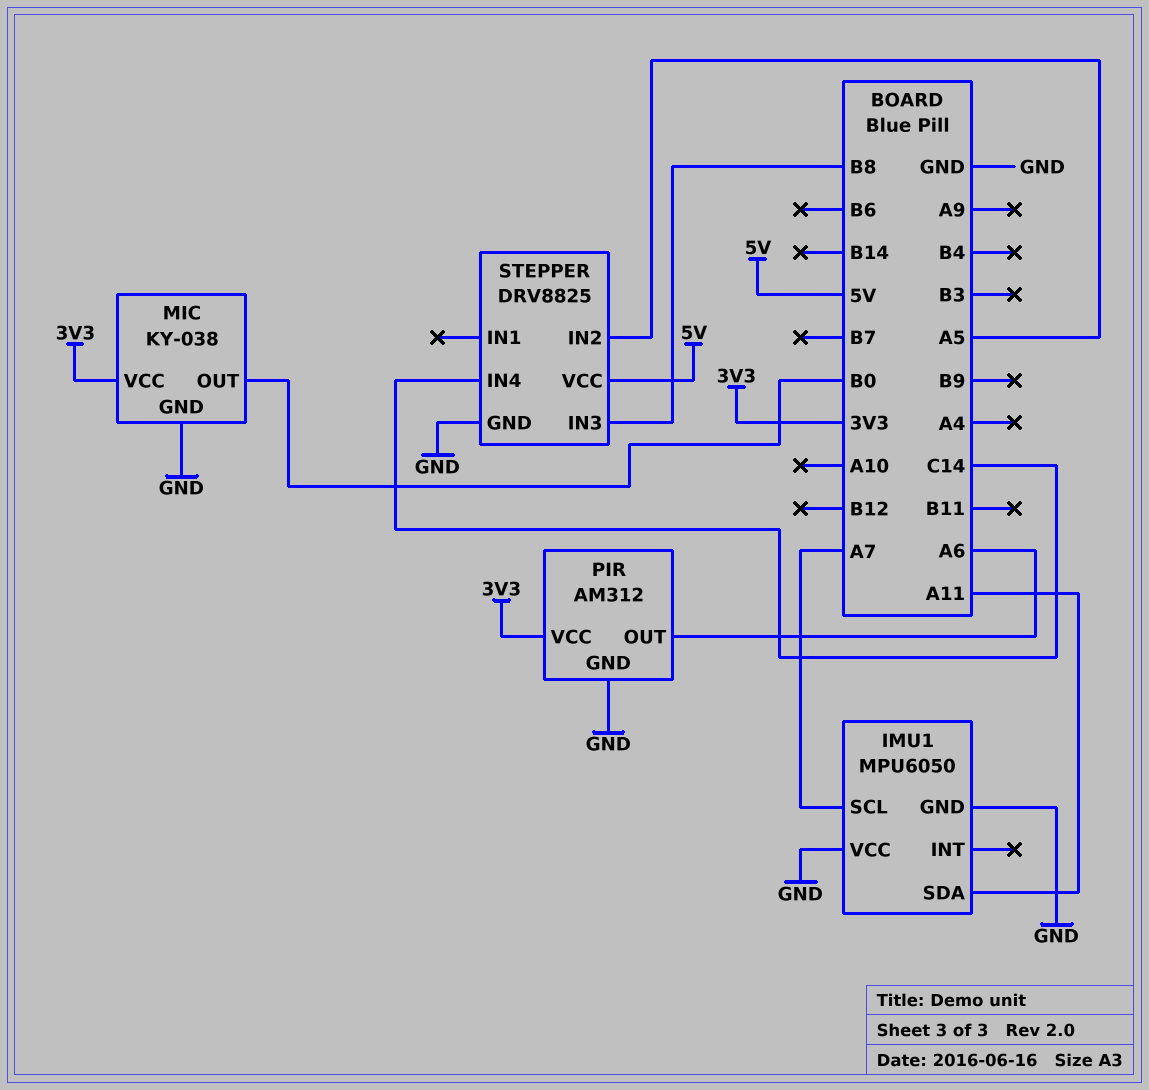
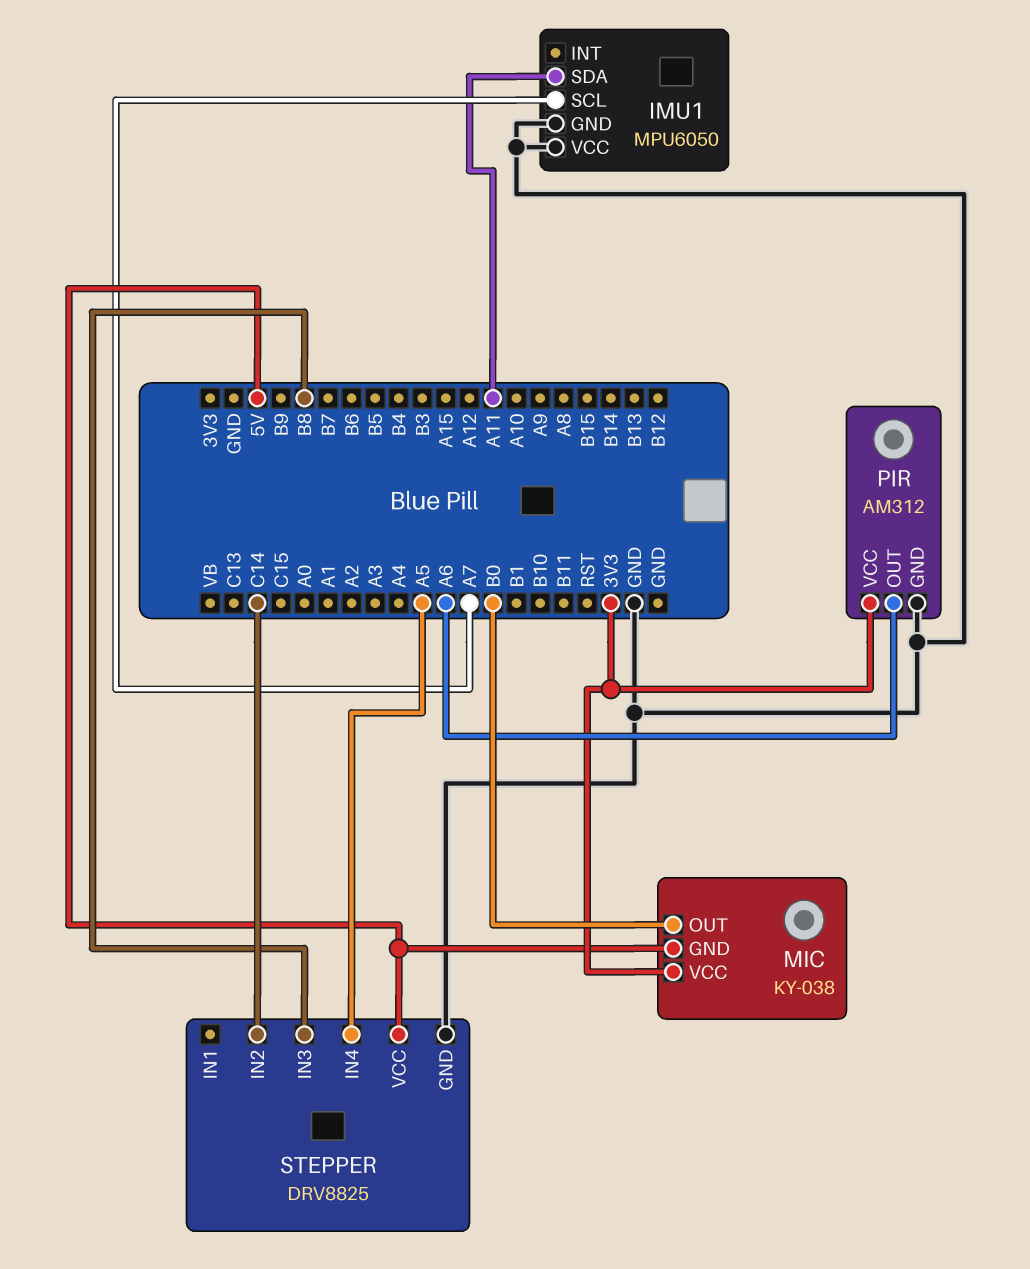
MIC pin GND: GND -> 5V
STEPPER pin IN2: A5 -> C14
STEPPER pin IN4: C14 -> A5

